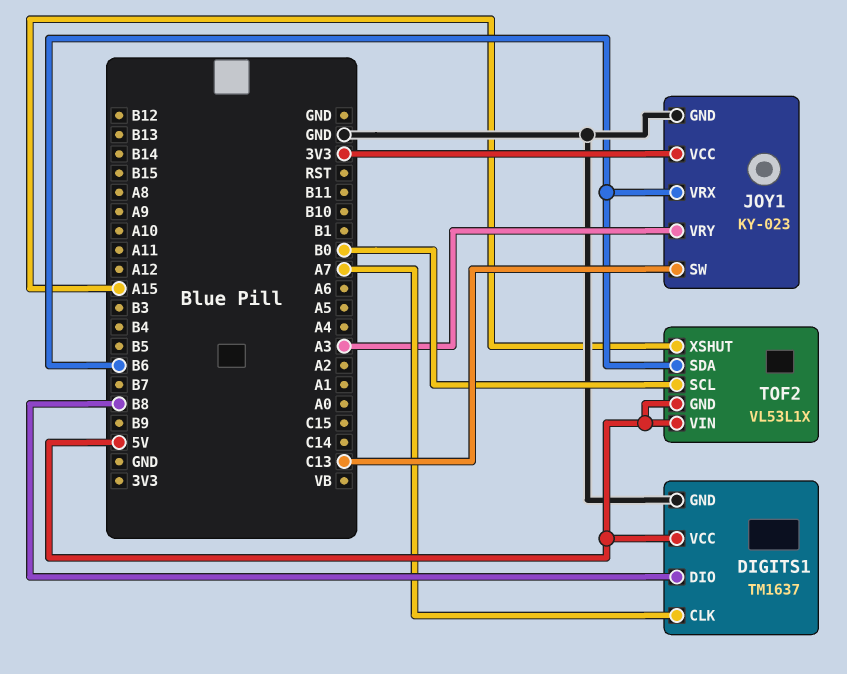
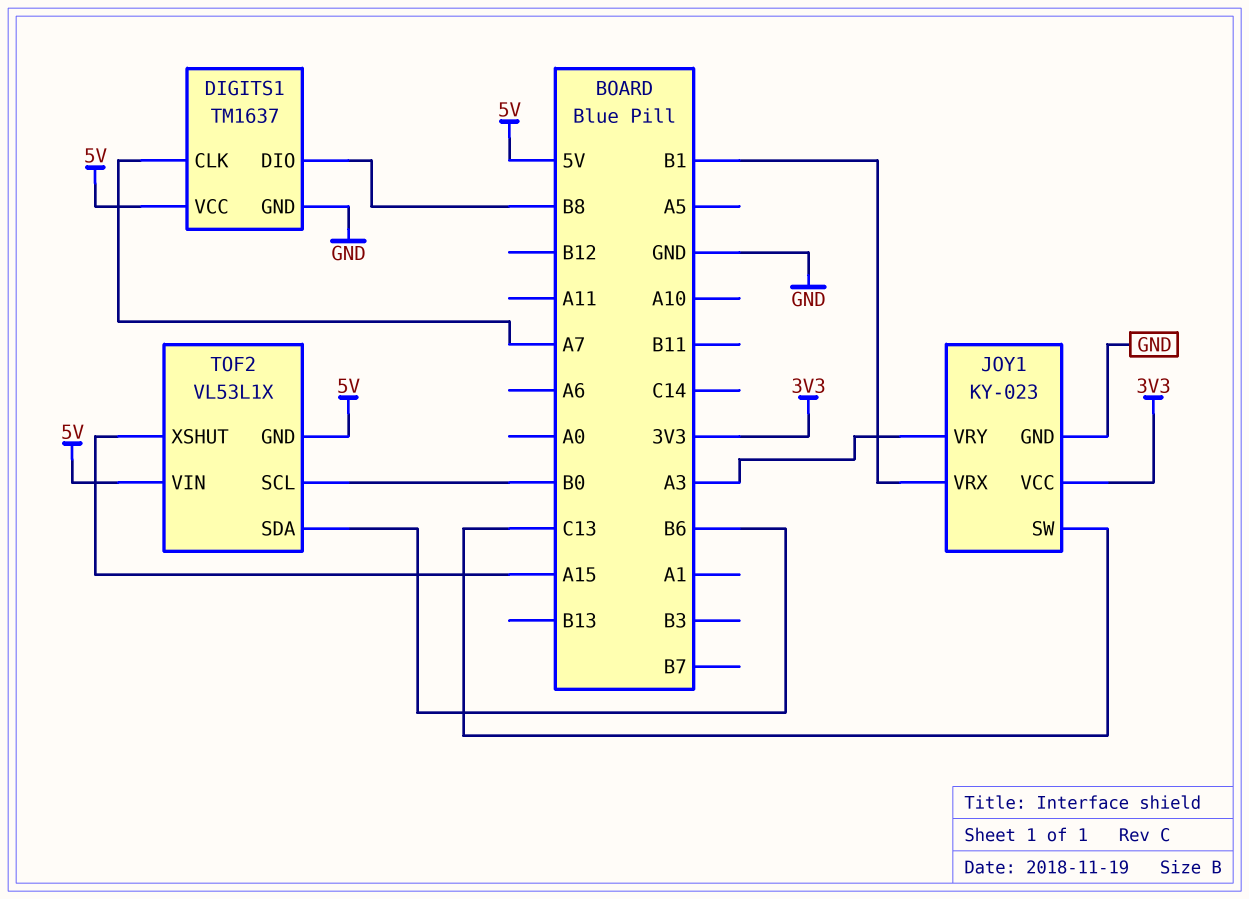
JOY1 pin VRX: B6 -> B1

